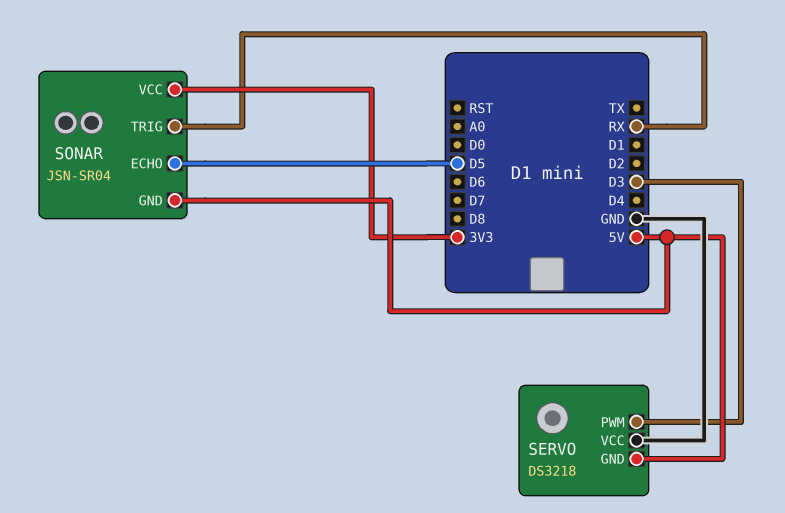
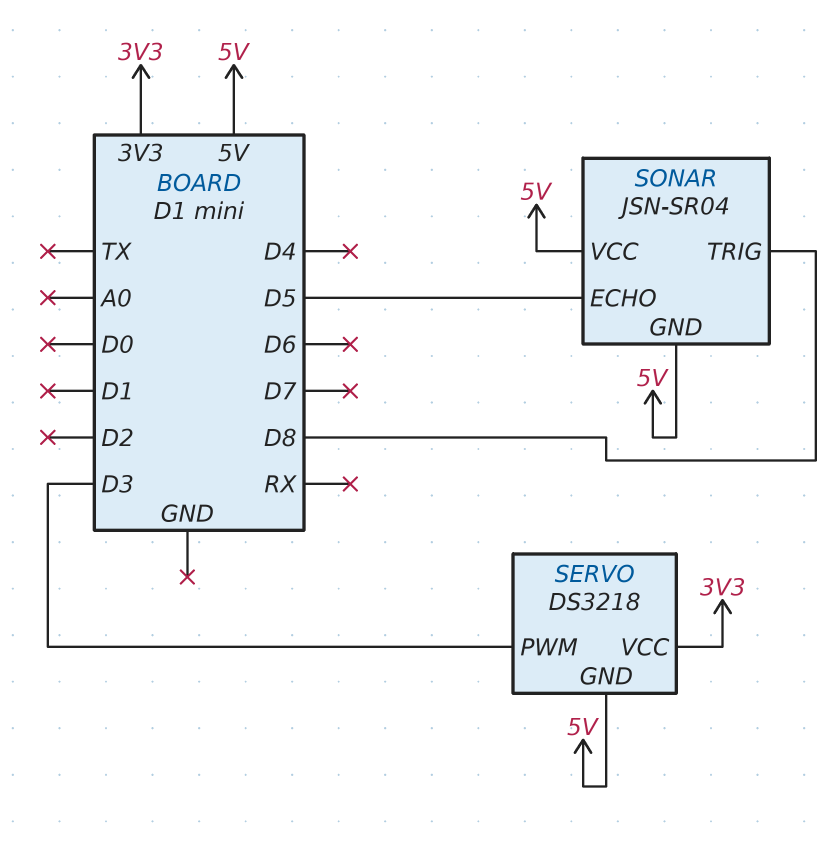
SERVO pin VCC: GND -> 3V3
SONAR pin TRIG: RX -> D8
SONAR pin VCC: 3V3 -> 5V

